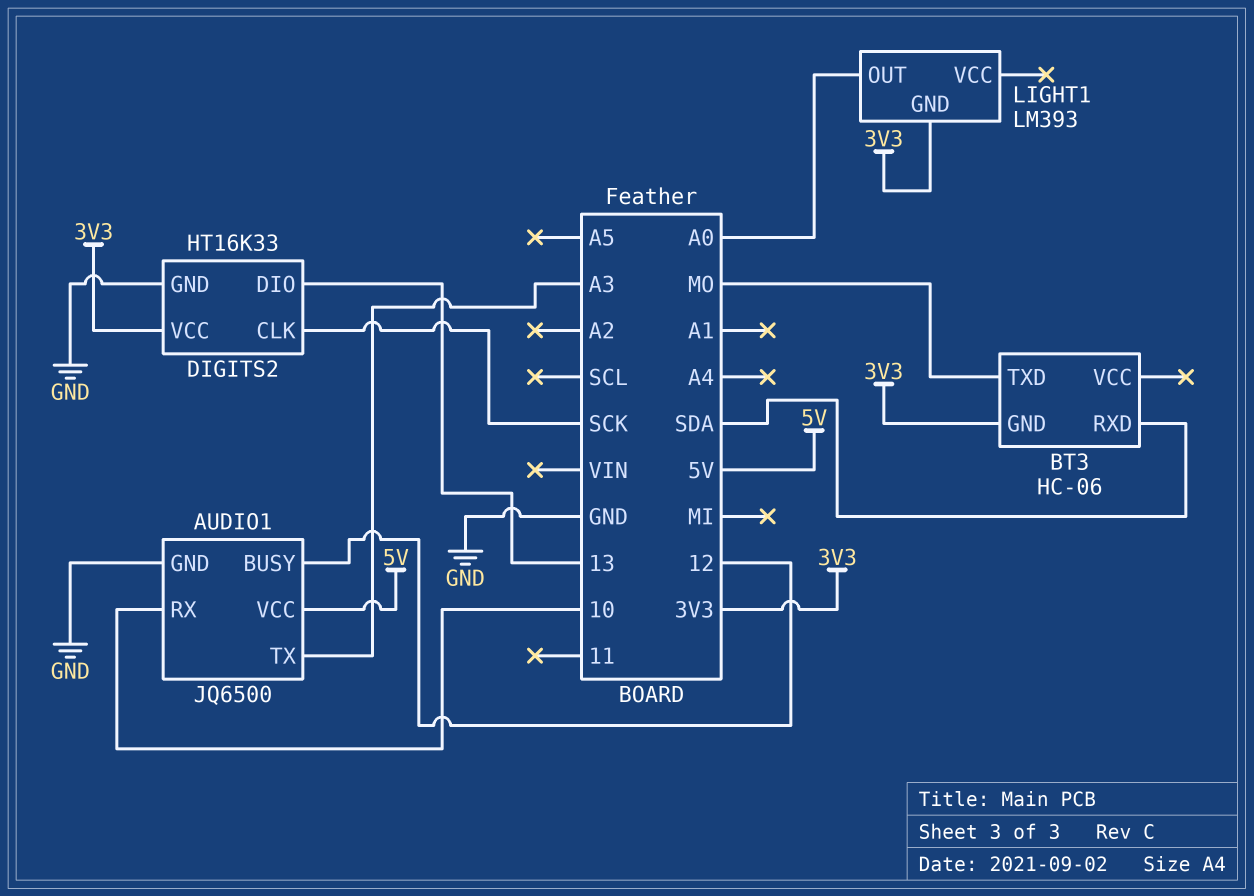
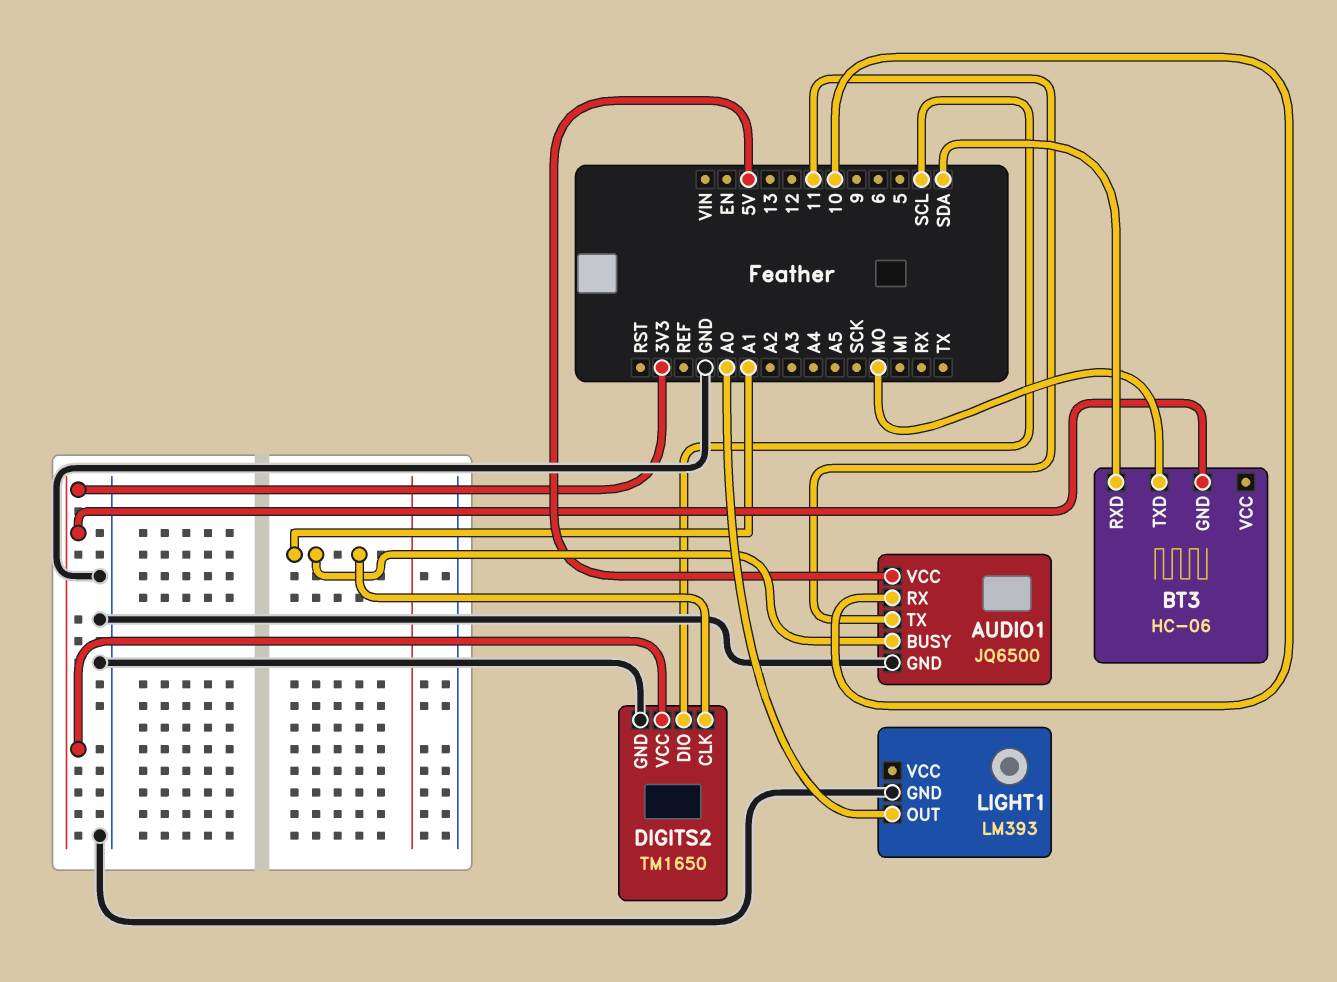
AUDIO1 pin BUSY: 12 -> A1
AUDIO1 pin TX: A3 -> 11
DIGITS2: HT16K33 -> TM1650
DIGITS2 pin CLK: SCK -> A1
DIGITS2 pin DIO: 13 -> SCL
LIGHT1 pin GND: 3V3 -> GND

